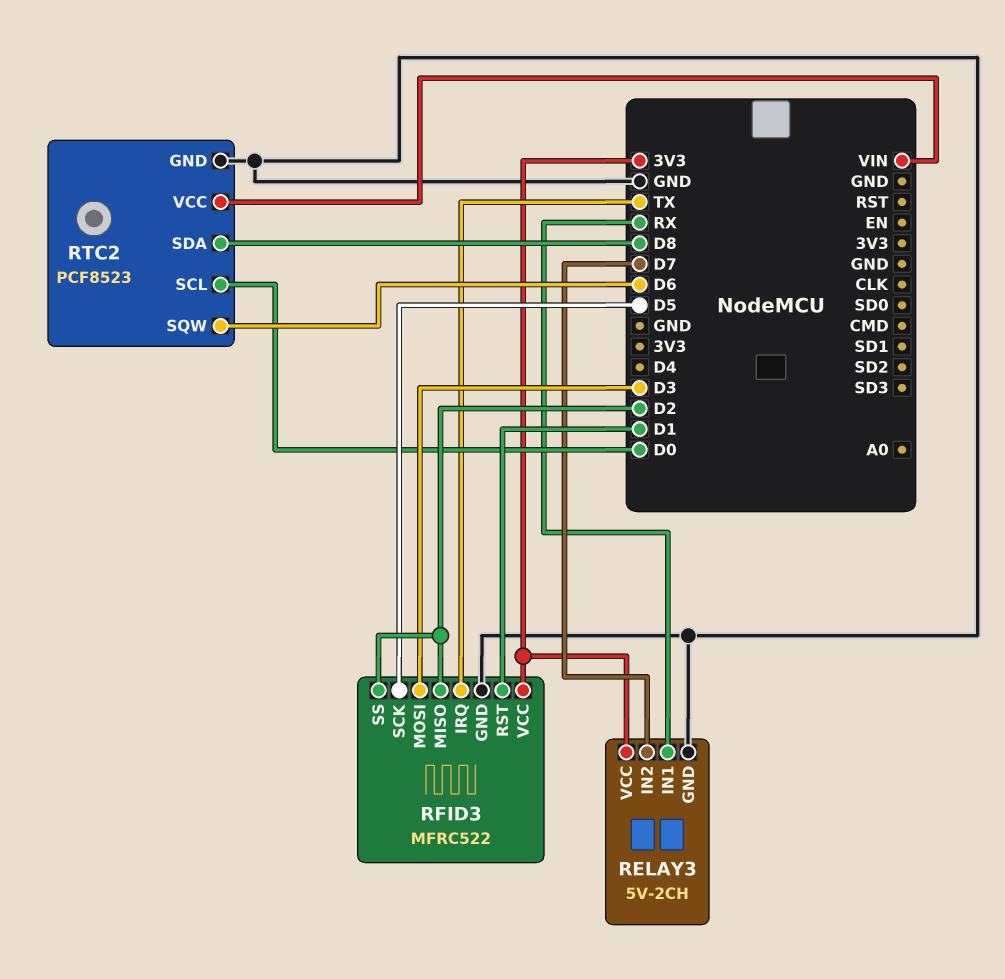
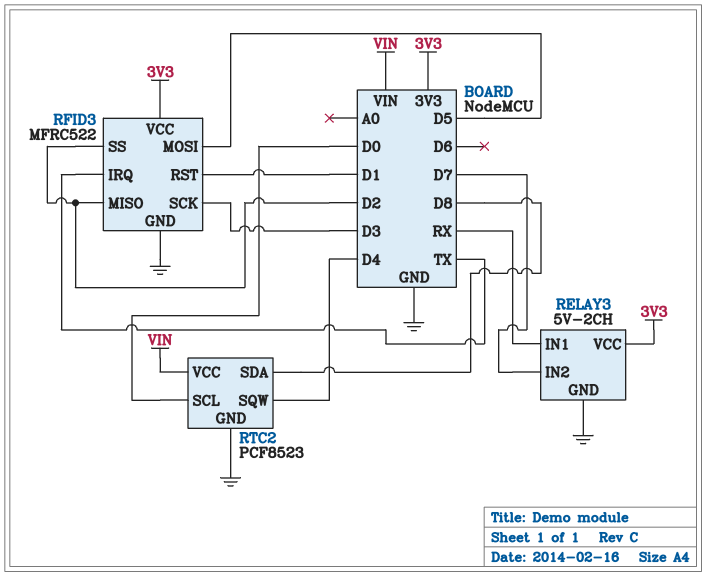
RFID3 pin MOSI: D3 -> D5
RFID3 pin SCK: D5 -> D3
RTC2 pin SQW: D6 -> D4

